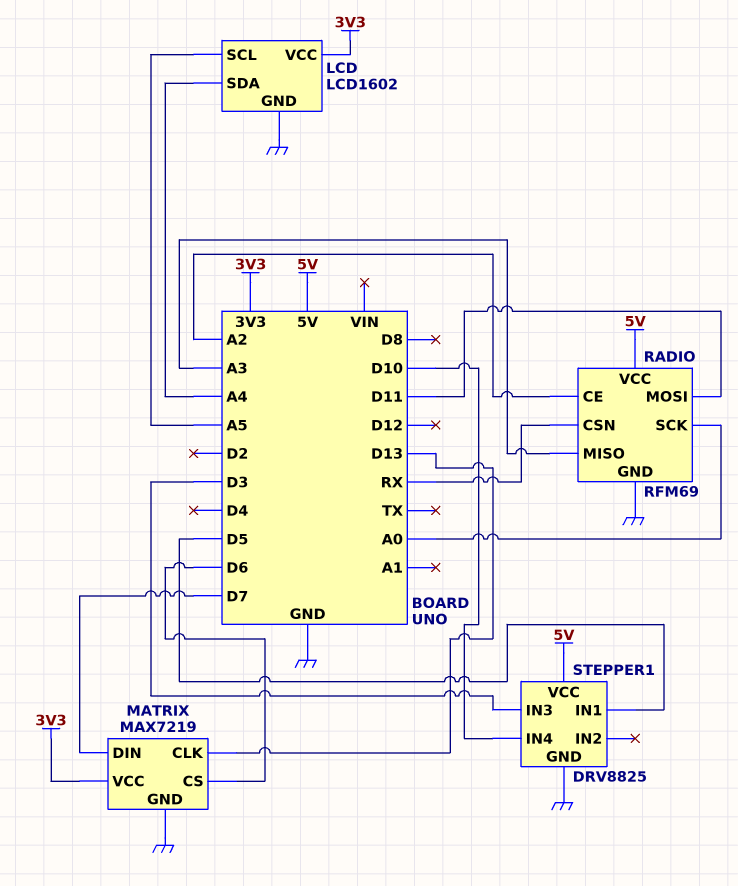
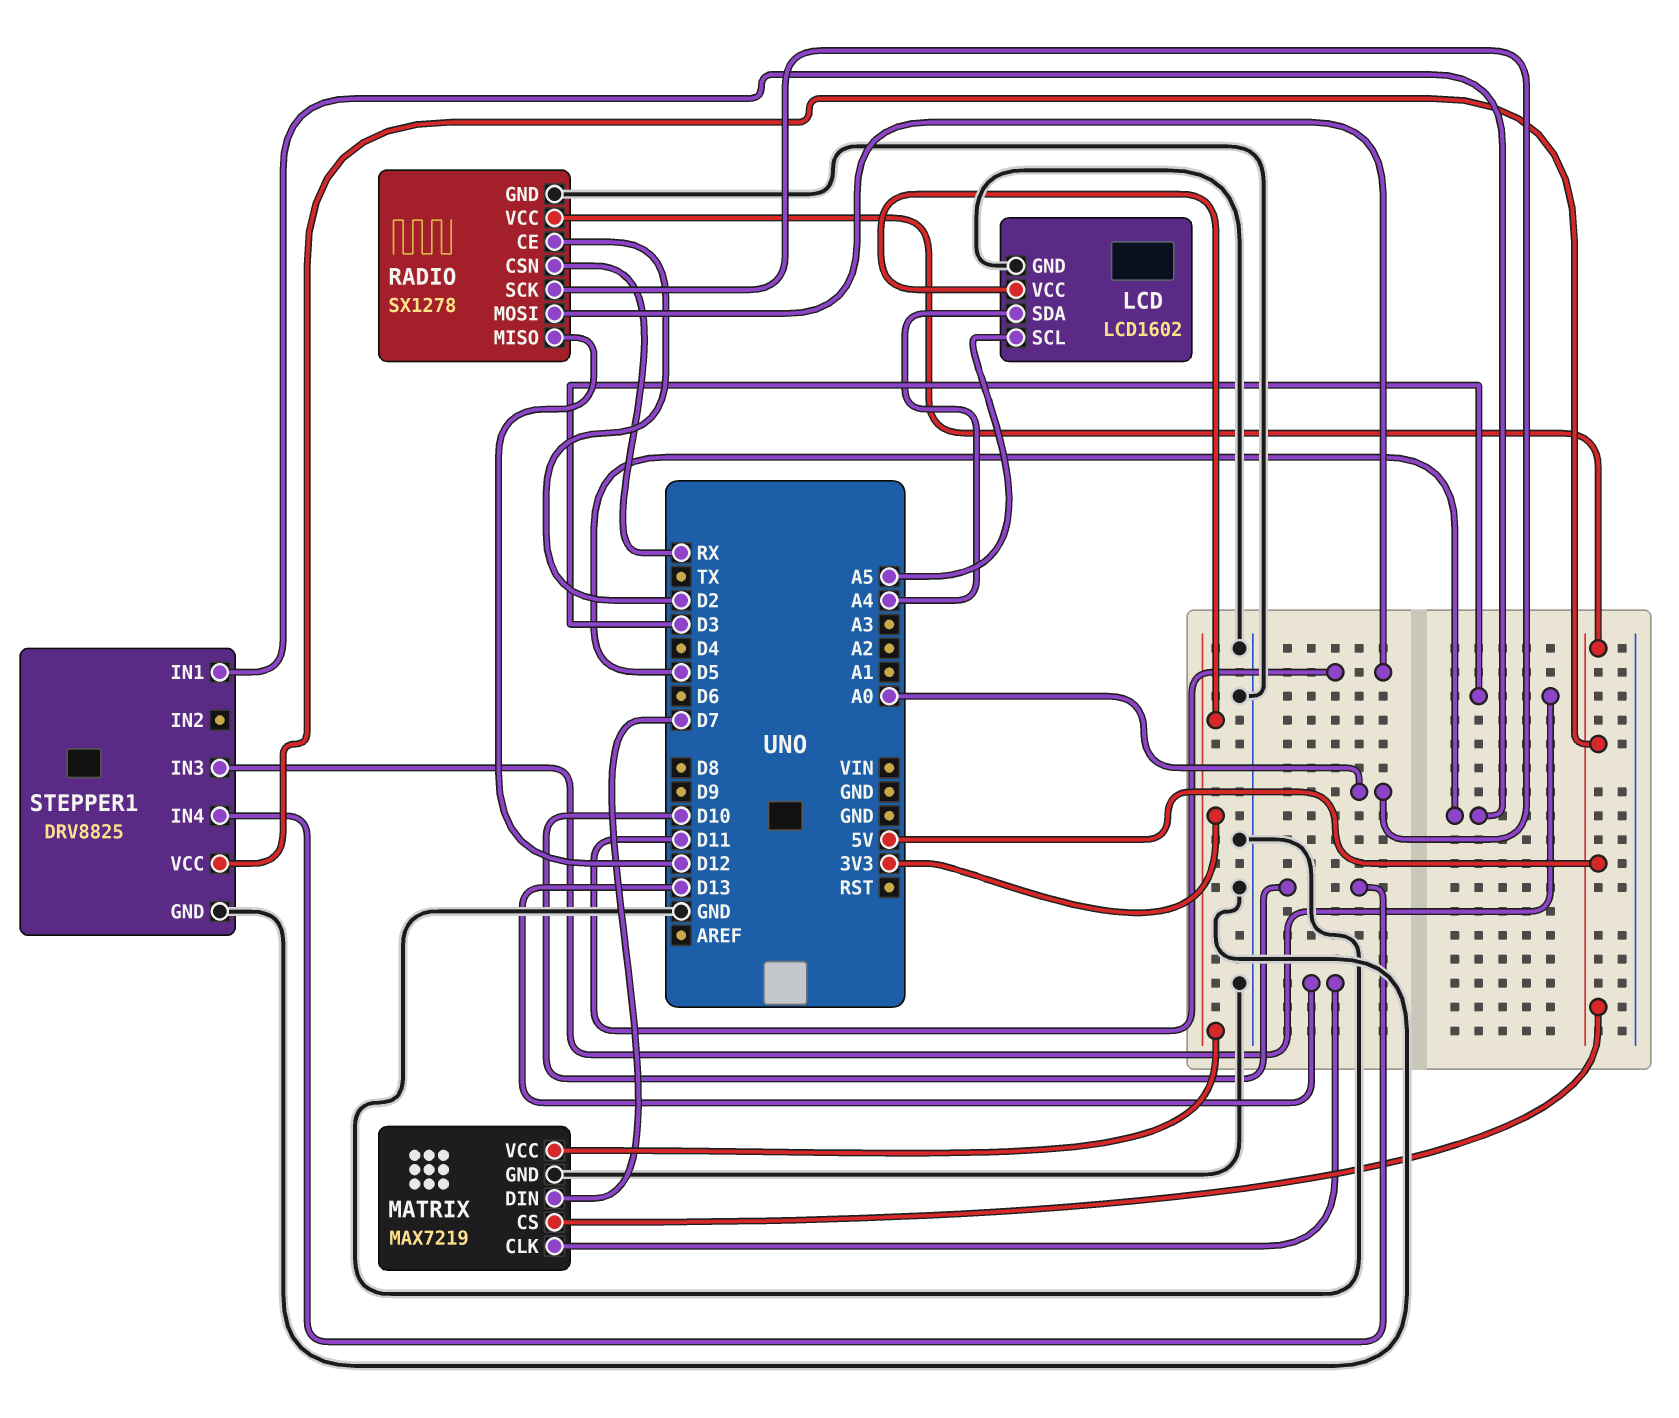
MATRIX pin CS: D6 -> 5V
RADIO: RFM69 -> SX1278
RADIO pin CE: A2 -> D2
RADIO pin MISO: A3 -> D12

